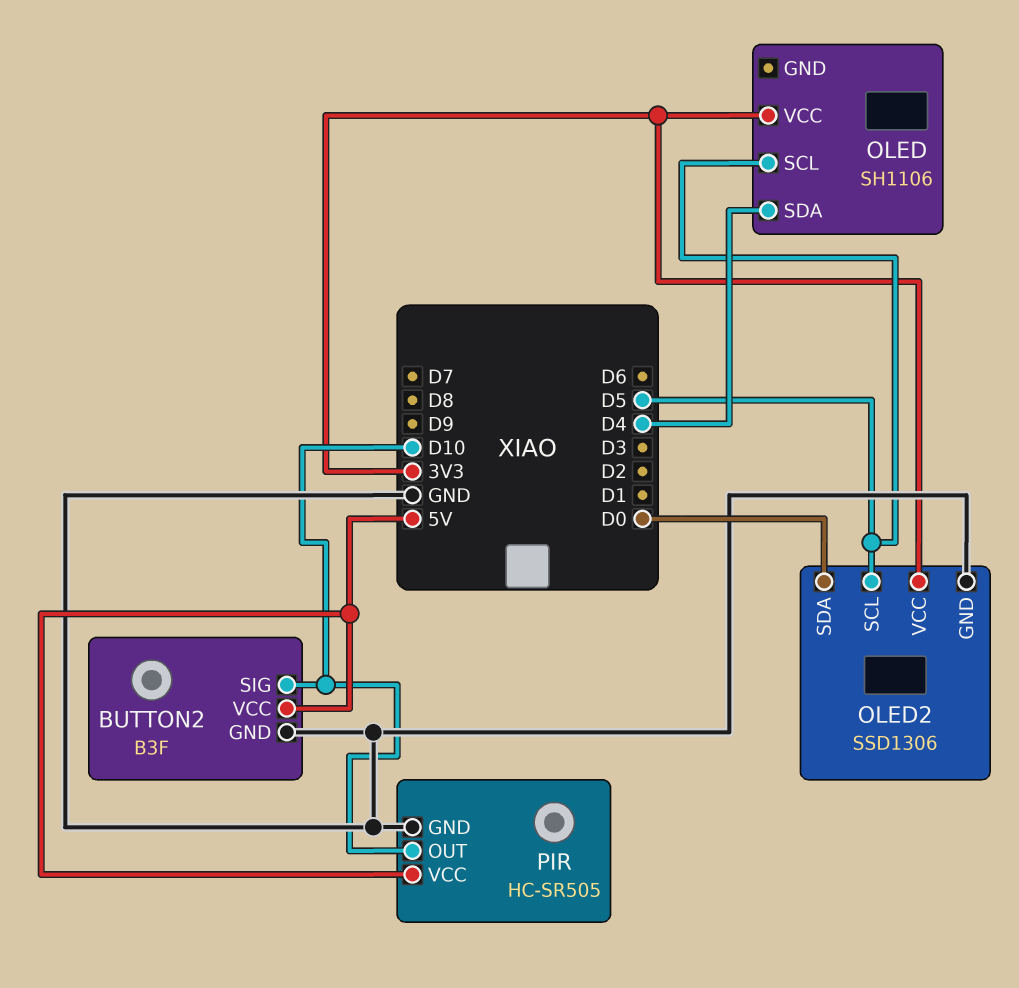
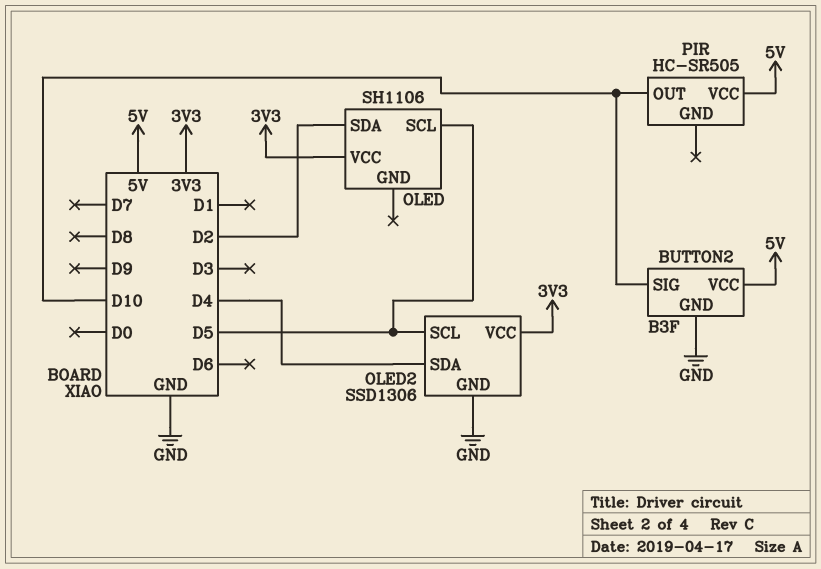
OLED pin SDA: D4 -> D2
OLED2 pin SDA: D0 -> D4
PIR pin GND: GND -> none

